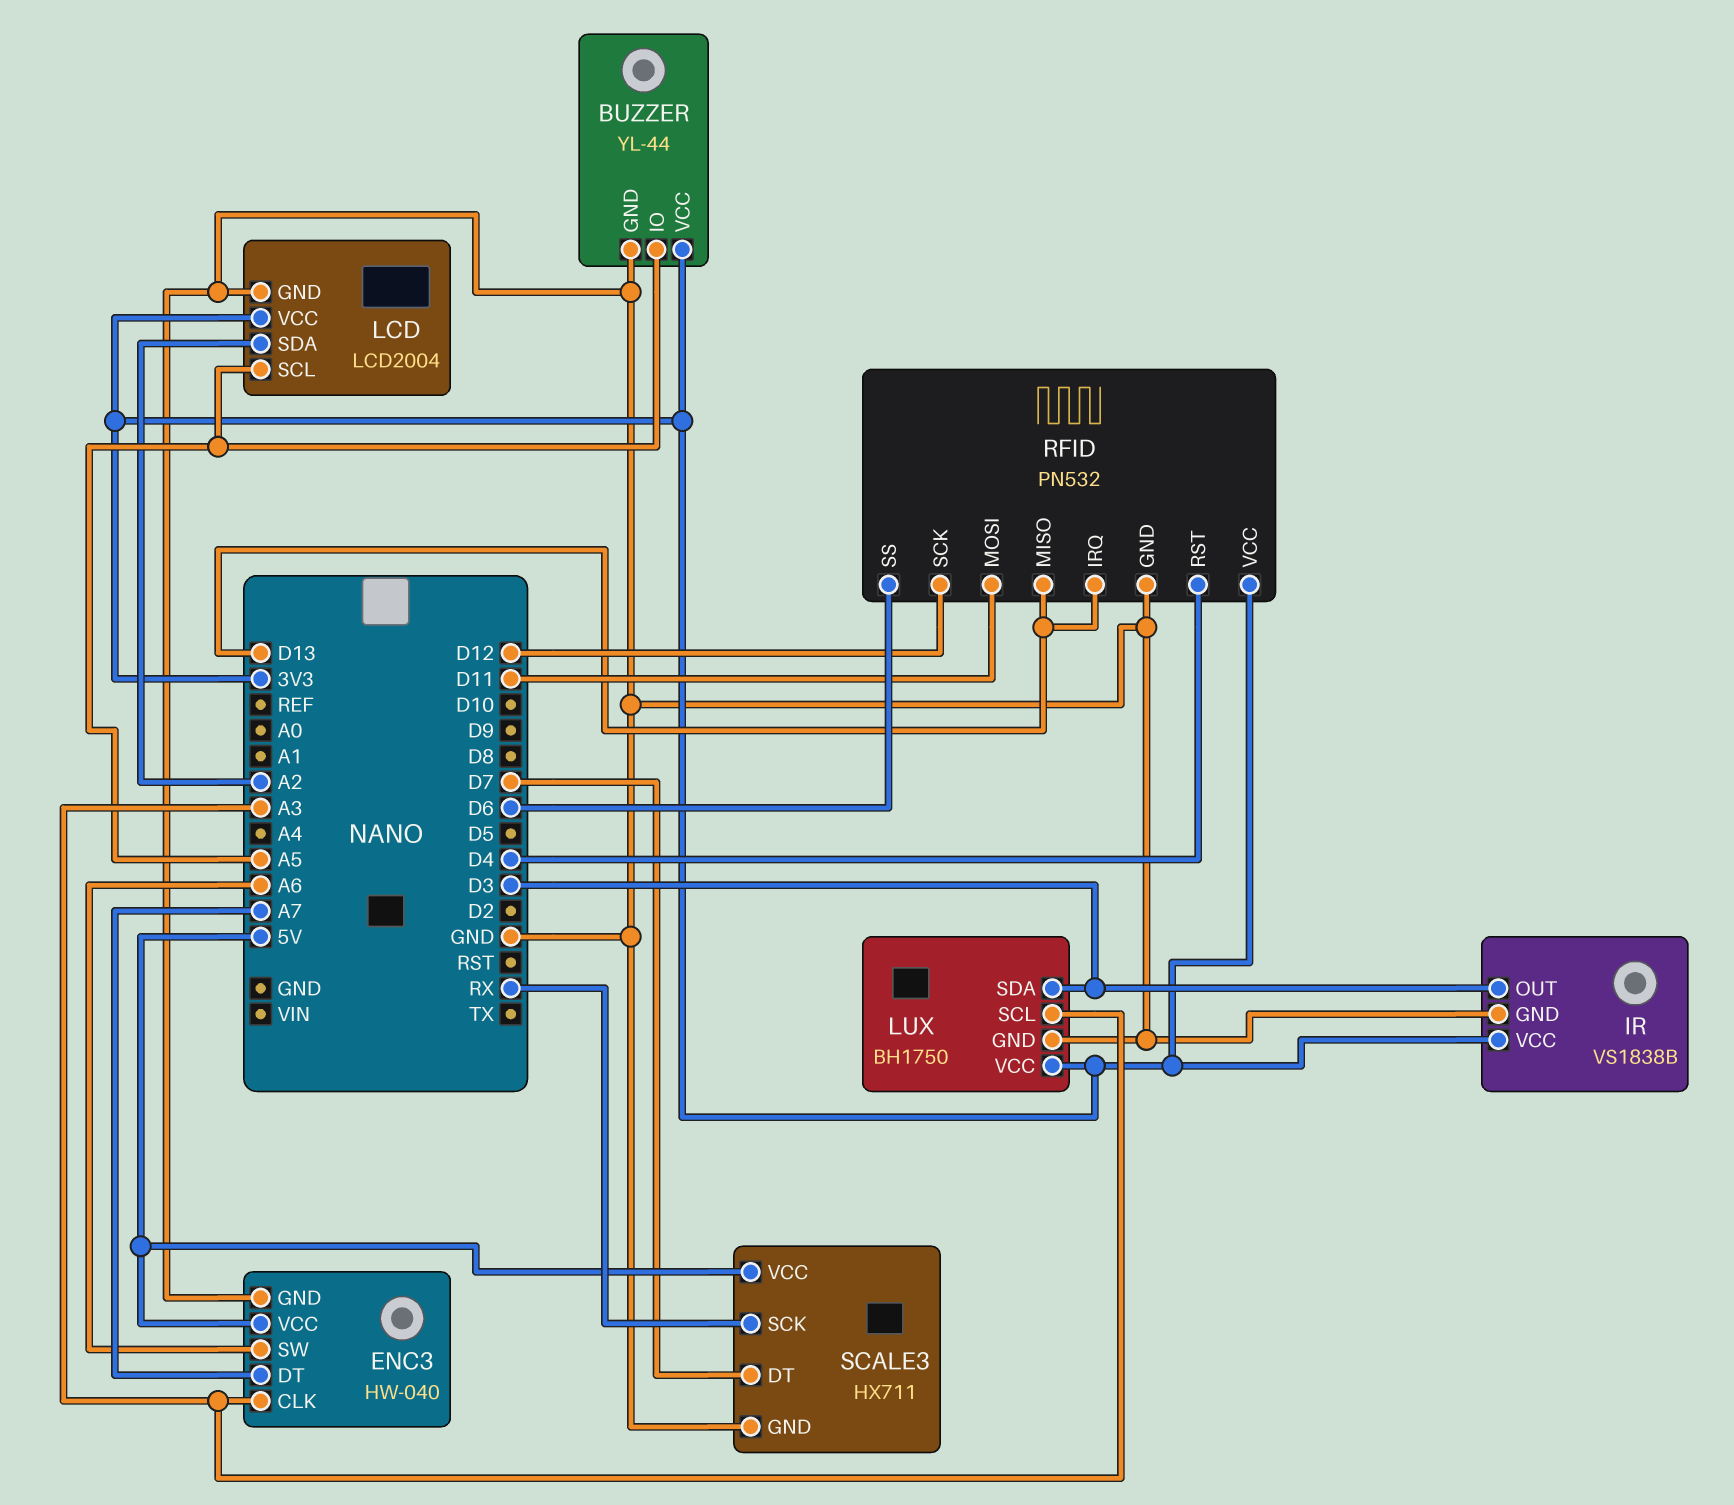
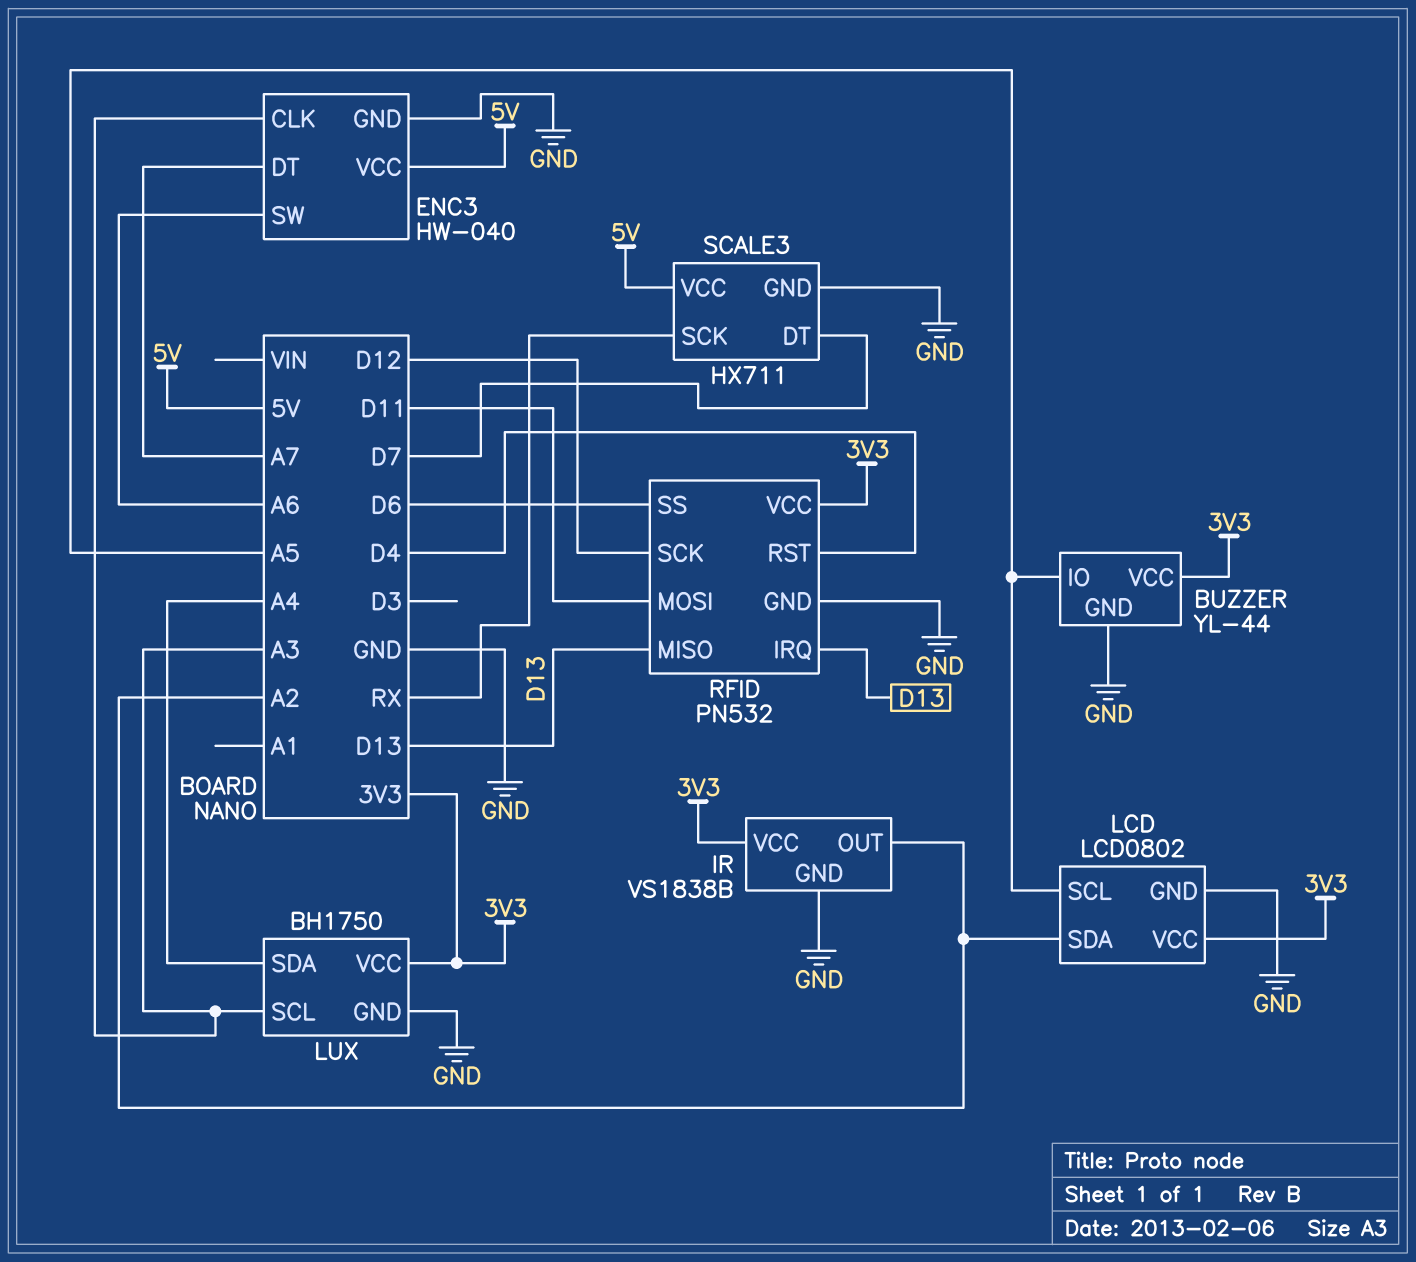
IR pin OUT: D3 -> A2
LCD: LCD2004 -> LCD0802
LUX pin SDA: D3 -> A4

